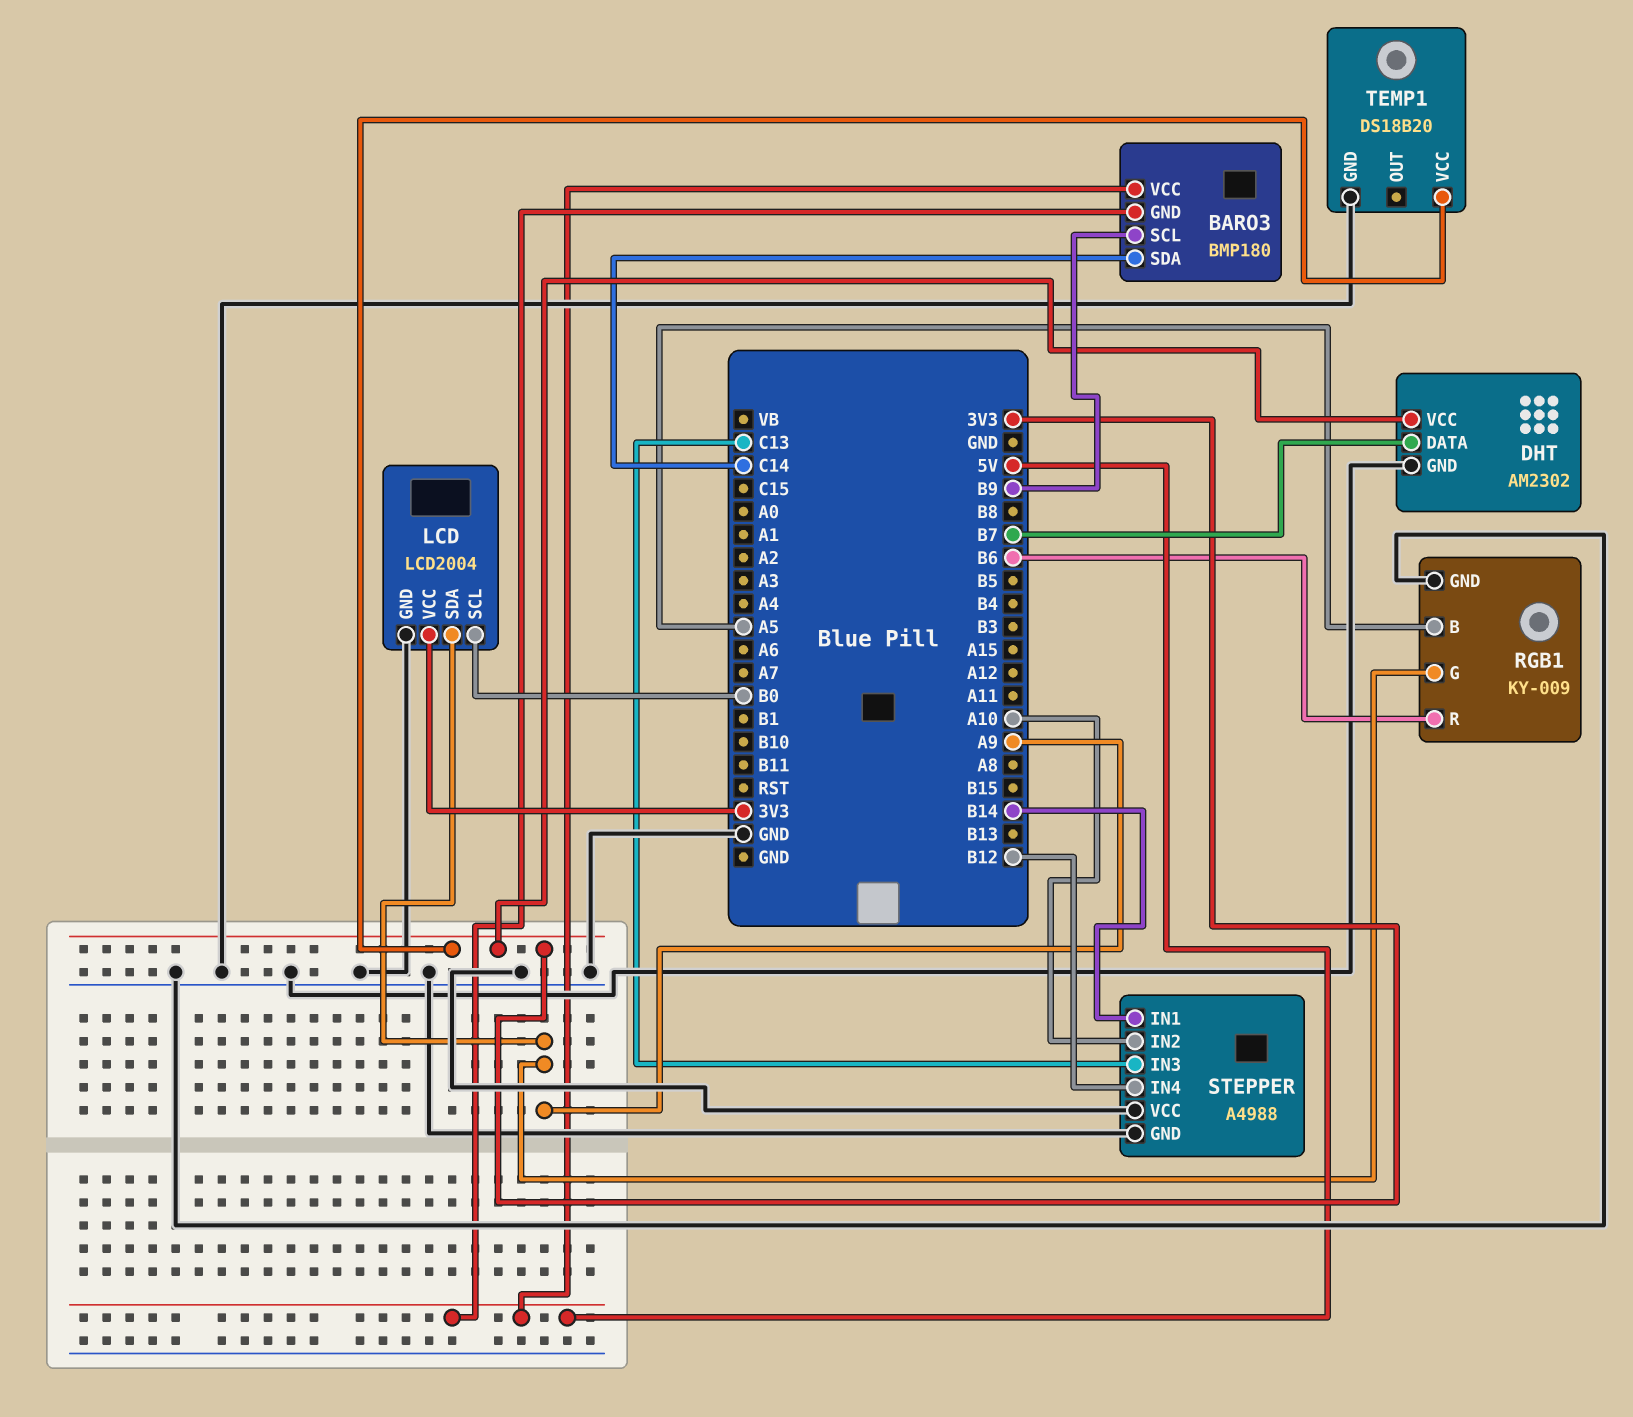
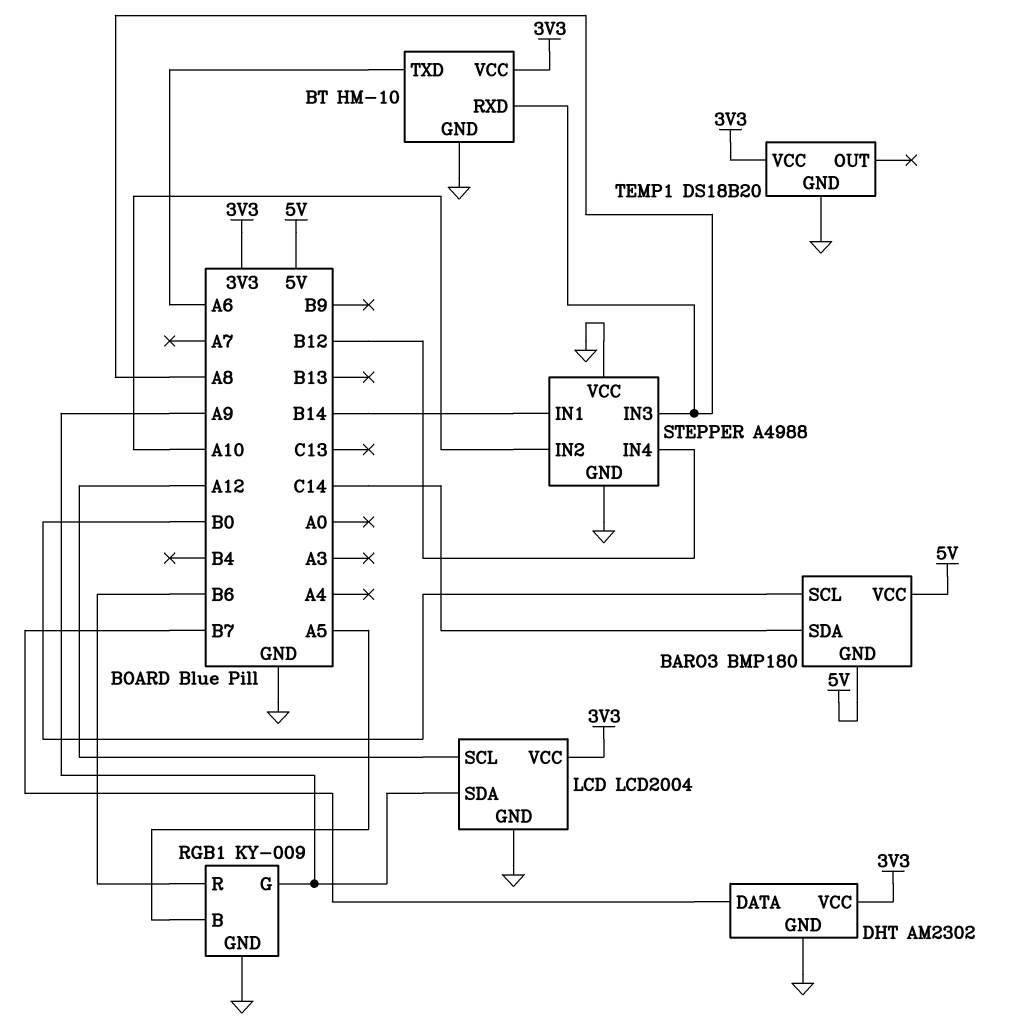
BARO3 pin SCL: B9 -> B0
BT: none -> HM-10
BT pin GND: none -> GND
BT pin RXD: none -> A8
BT pin TXD: none -> A6
BT pin VCC: none -> 3V3
LCD pin SCL: B0 -> A12
STEPPER pin IN3: C13 -> A8

